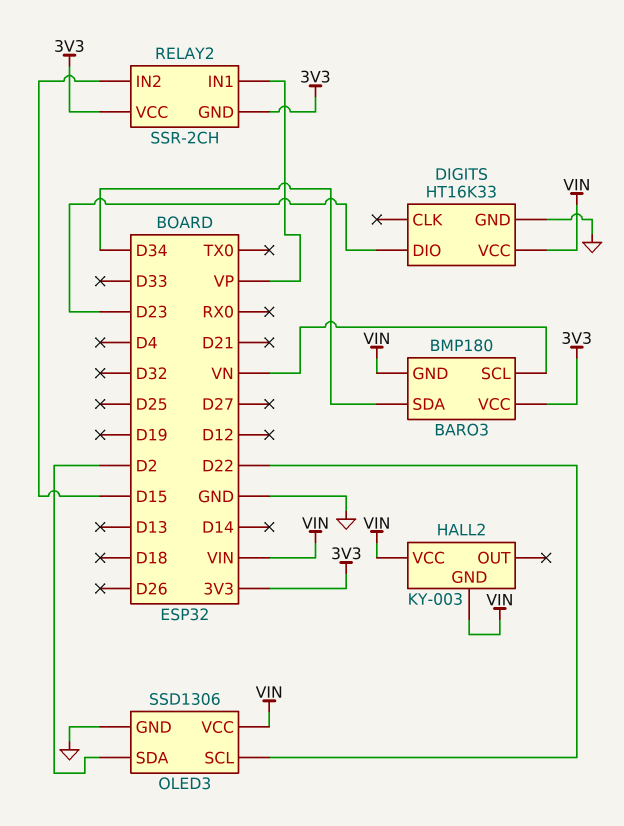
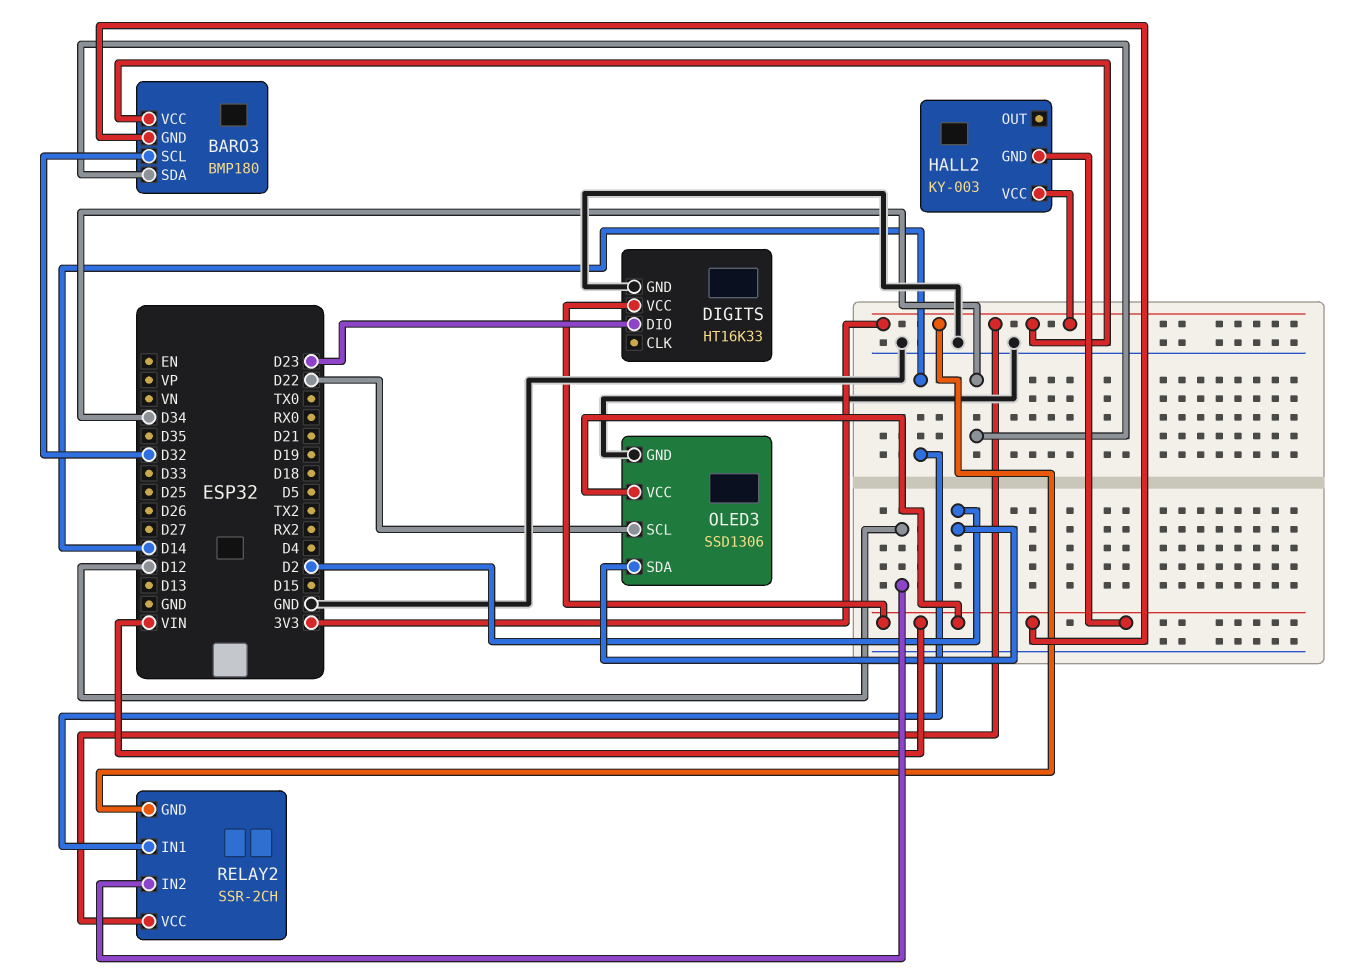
BARO3 pin SCL: VN -> D32
HALL2 pin VCC: VIN -> 3V3
RELAY2 pin IN1: VP -> D14
RELAY2 pin IN2: D15 -> D12

